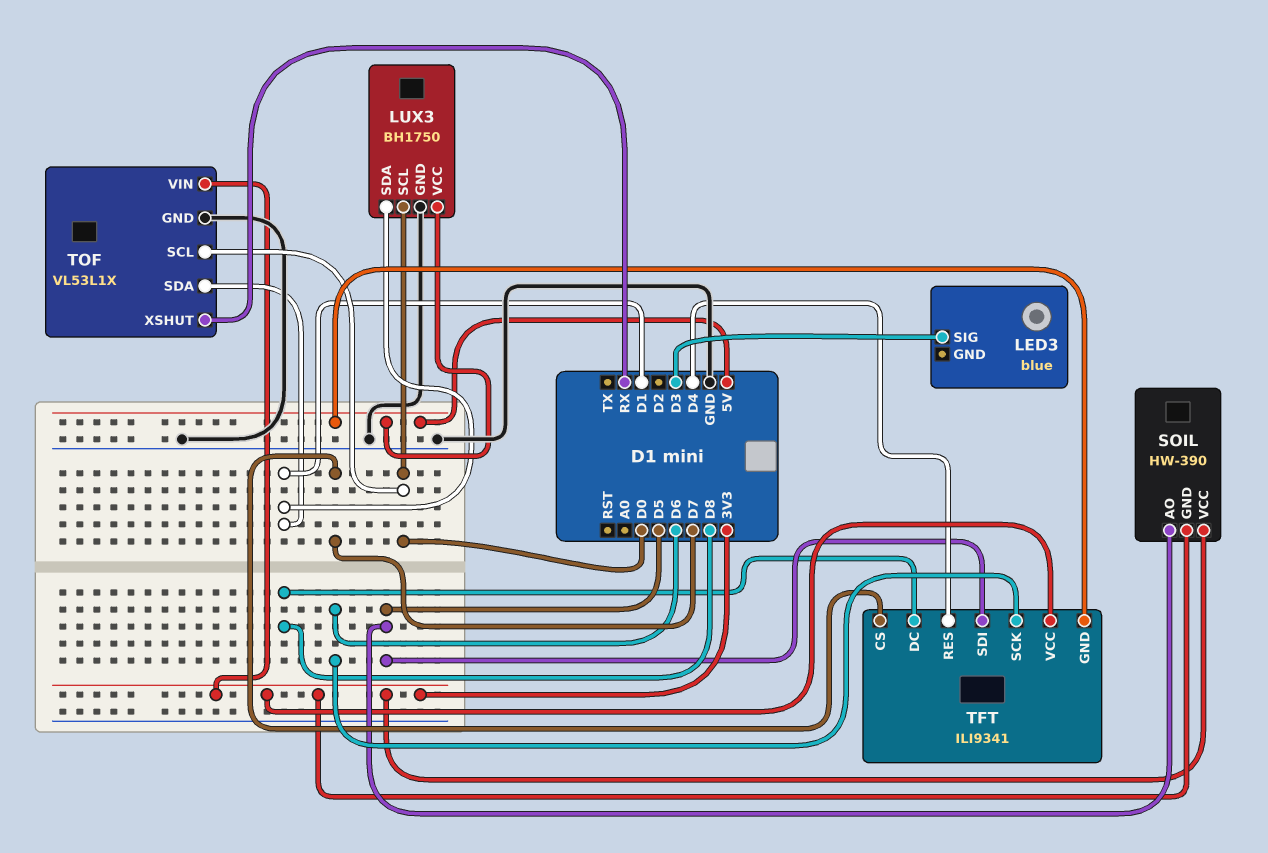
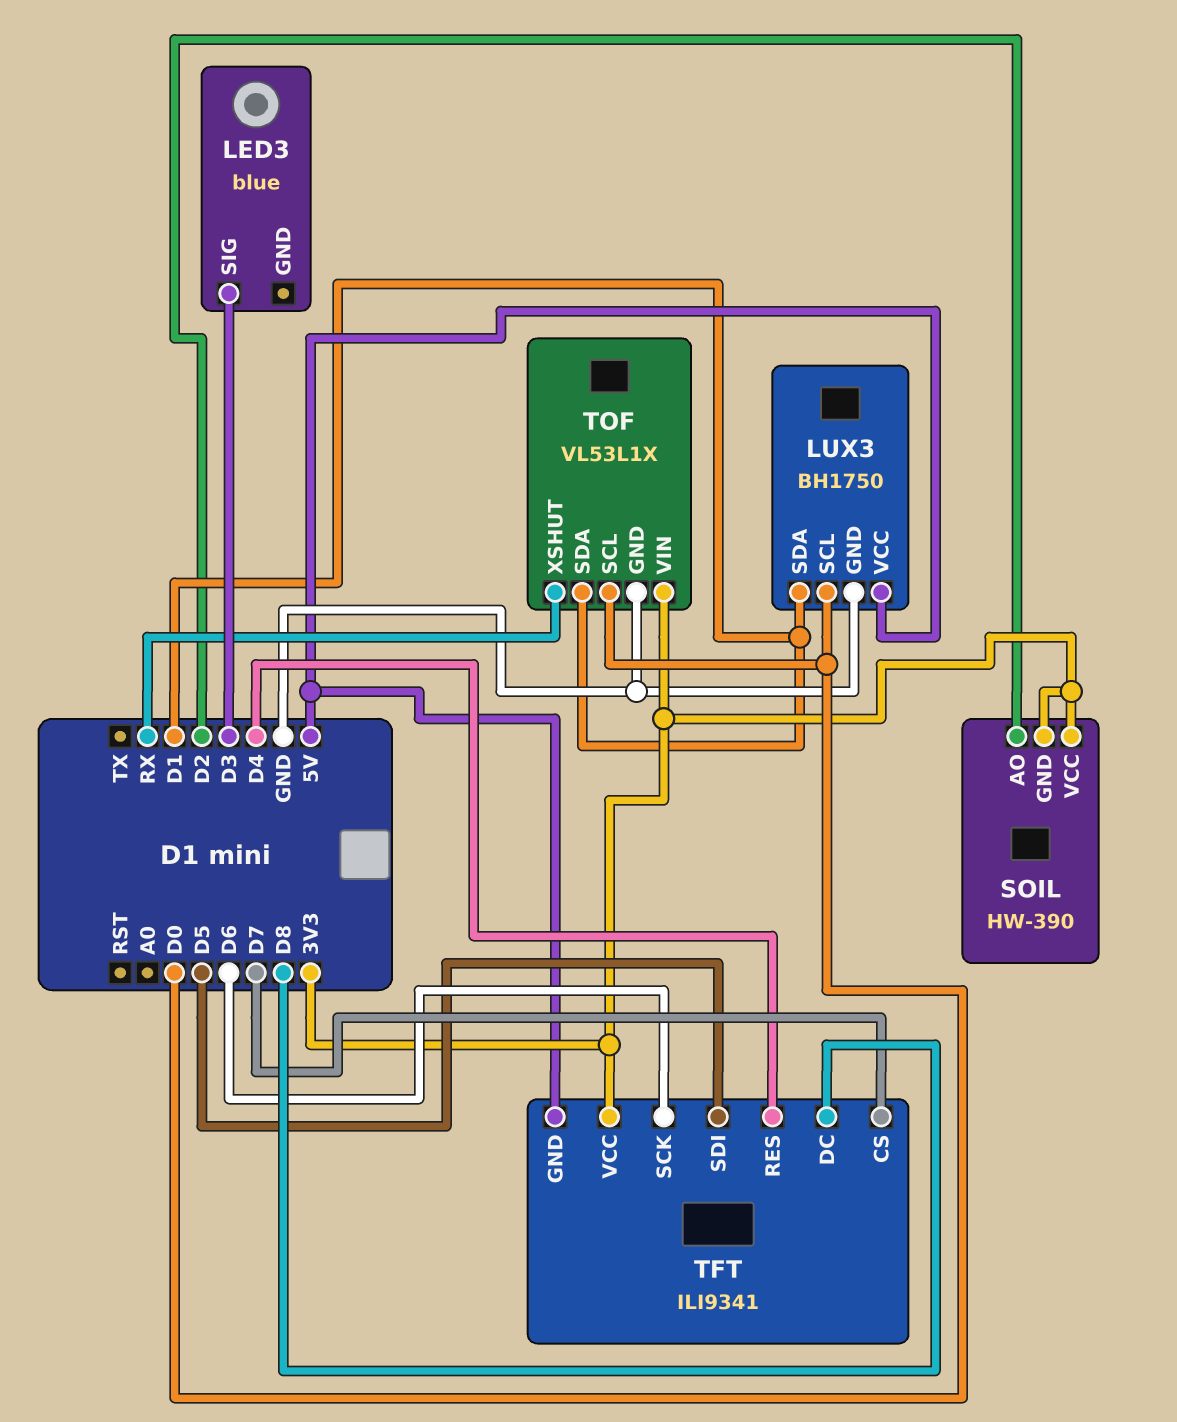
SOIL pin AO: D5 -> D2

